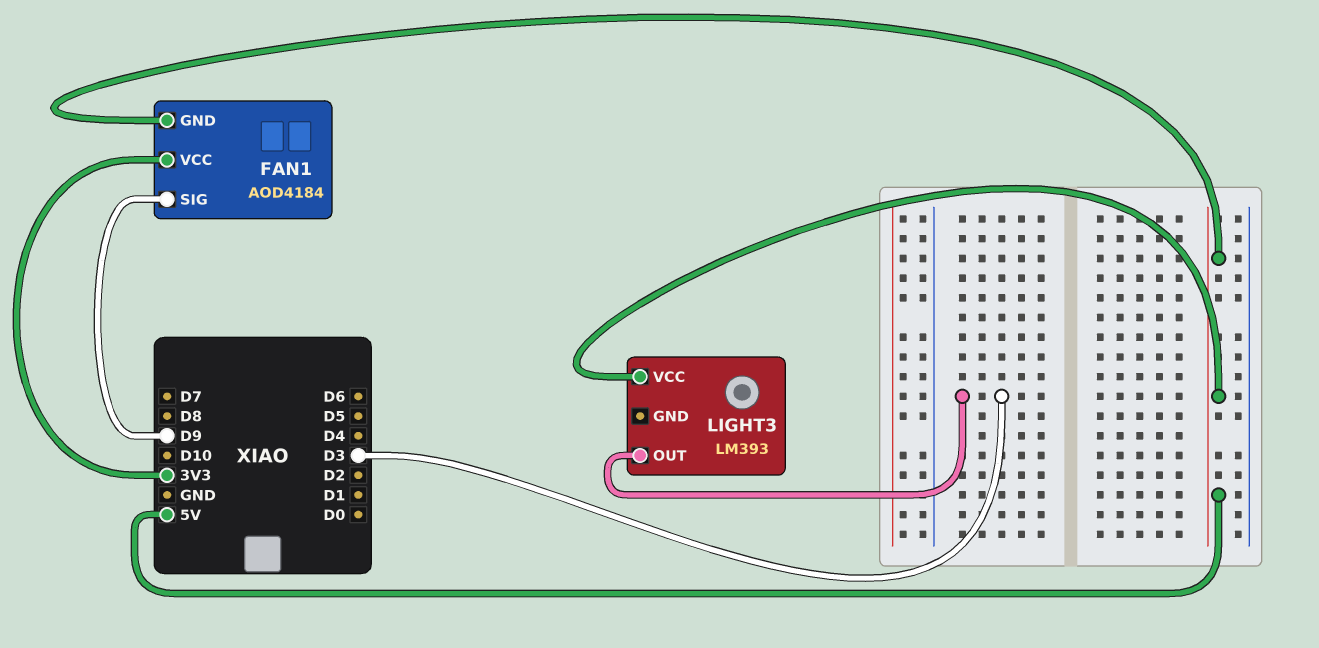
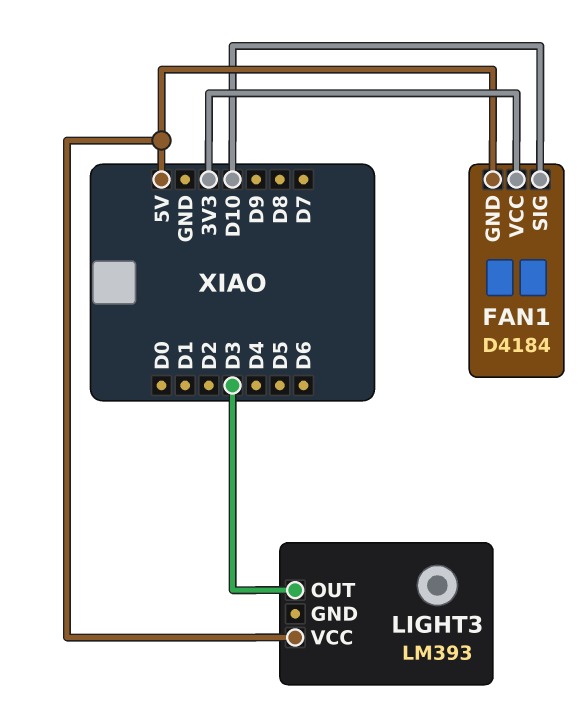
FAN1: AOD4184 -> D4184
FAN1 pin SIG: D9 -> D10

